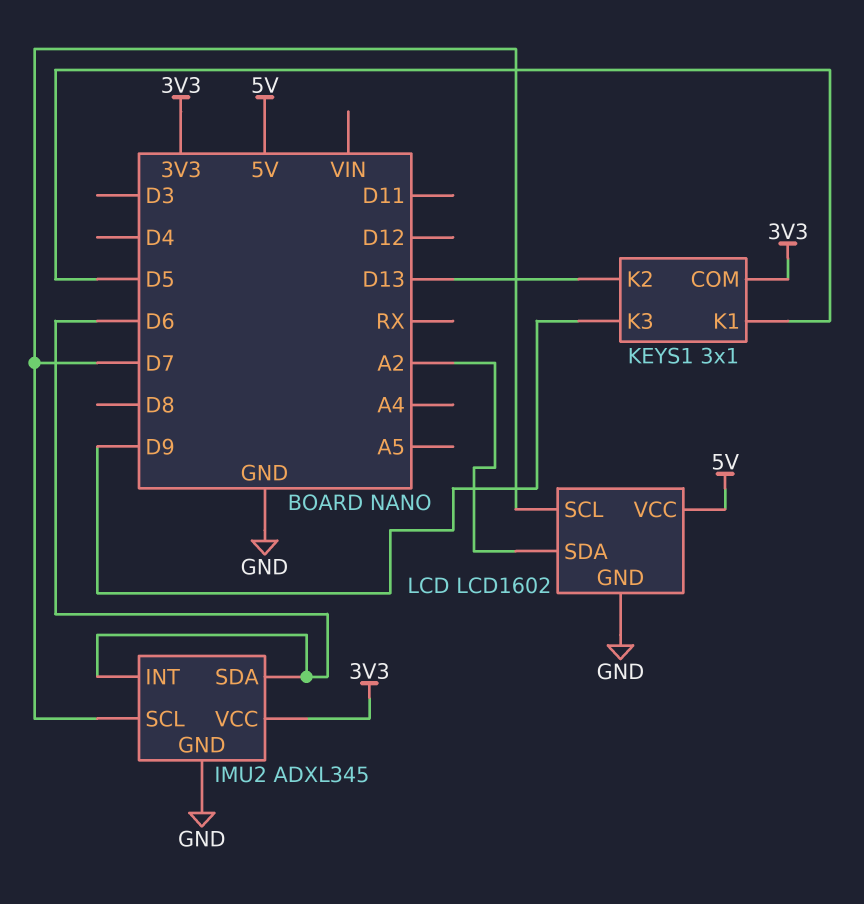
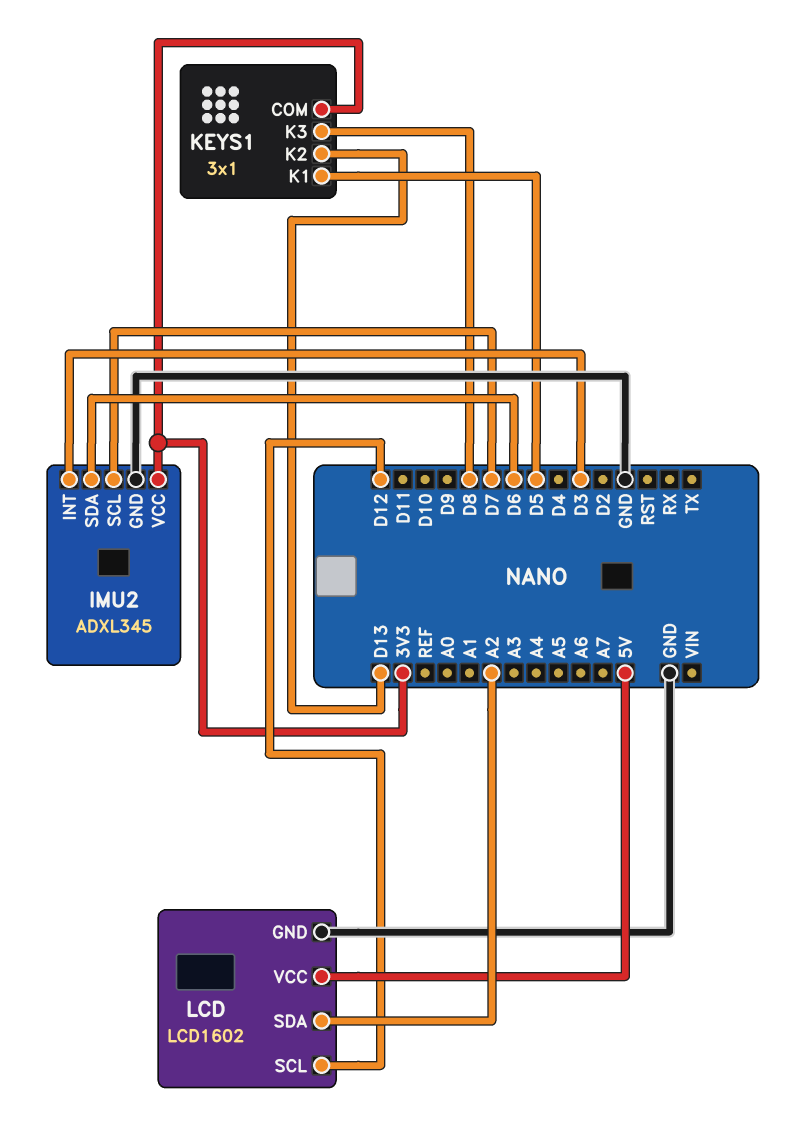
IMU2 pin INT: D6 -> D3
KEYS1 pin K3: D9 -> D8
LCD pin SCL: D7 -> D12

